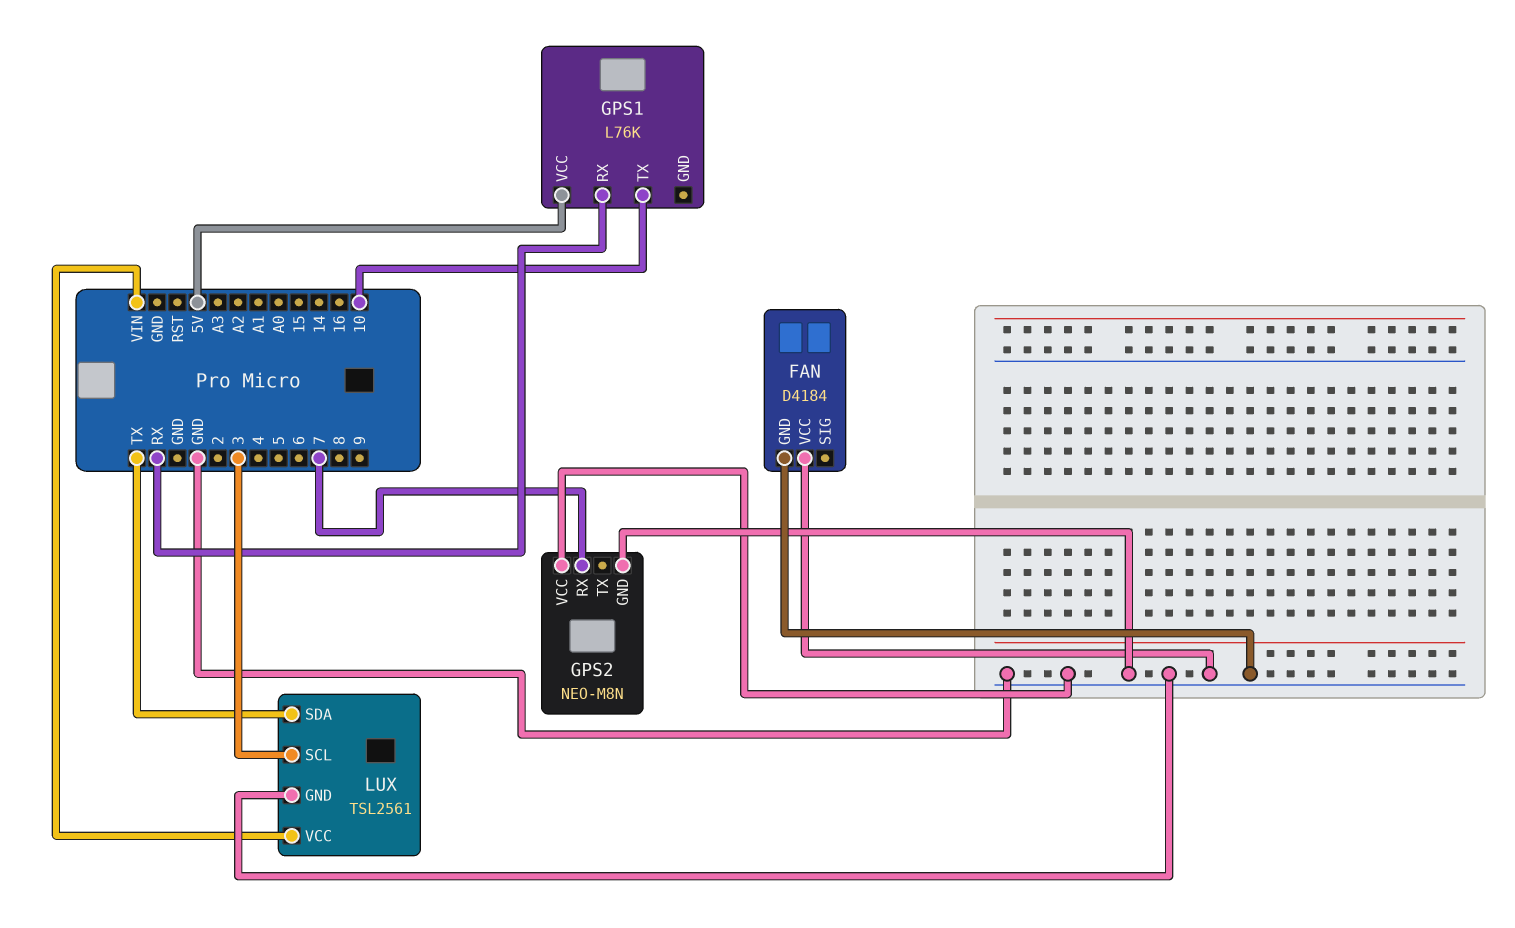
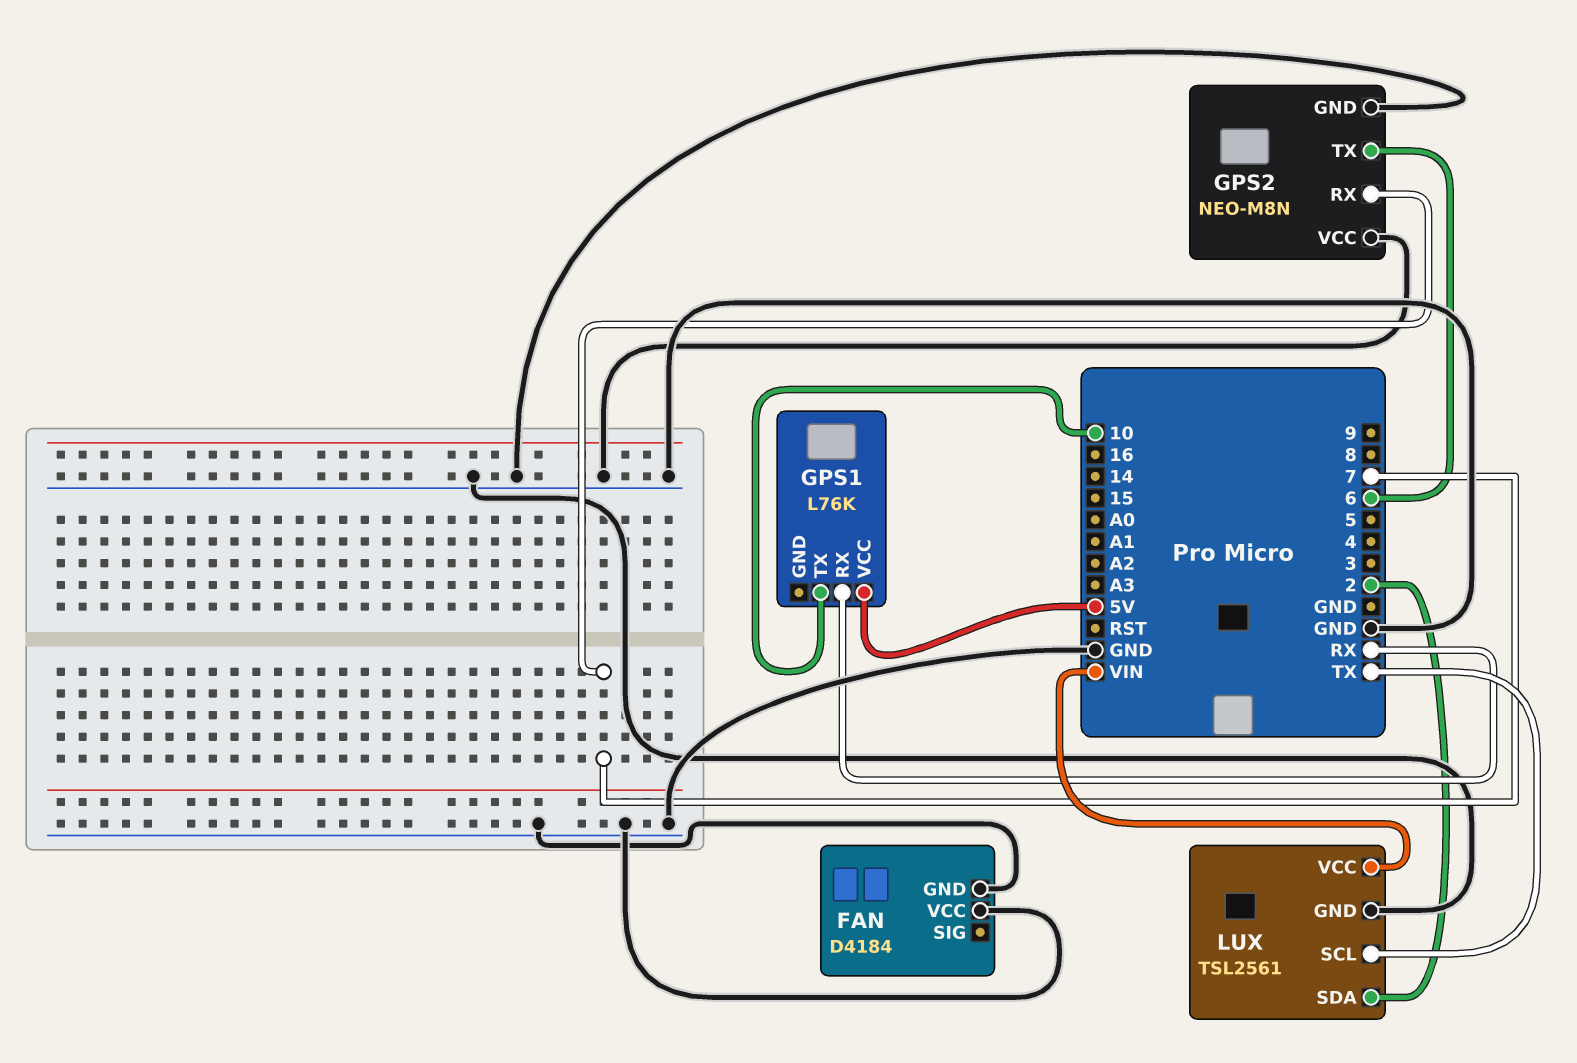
GPS2 pin TX: none -> 6
LUX pin SCL: 3 -> TX
LUX pin SDA: TX -> 2

